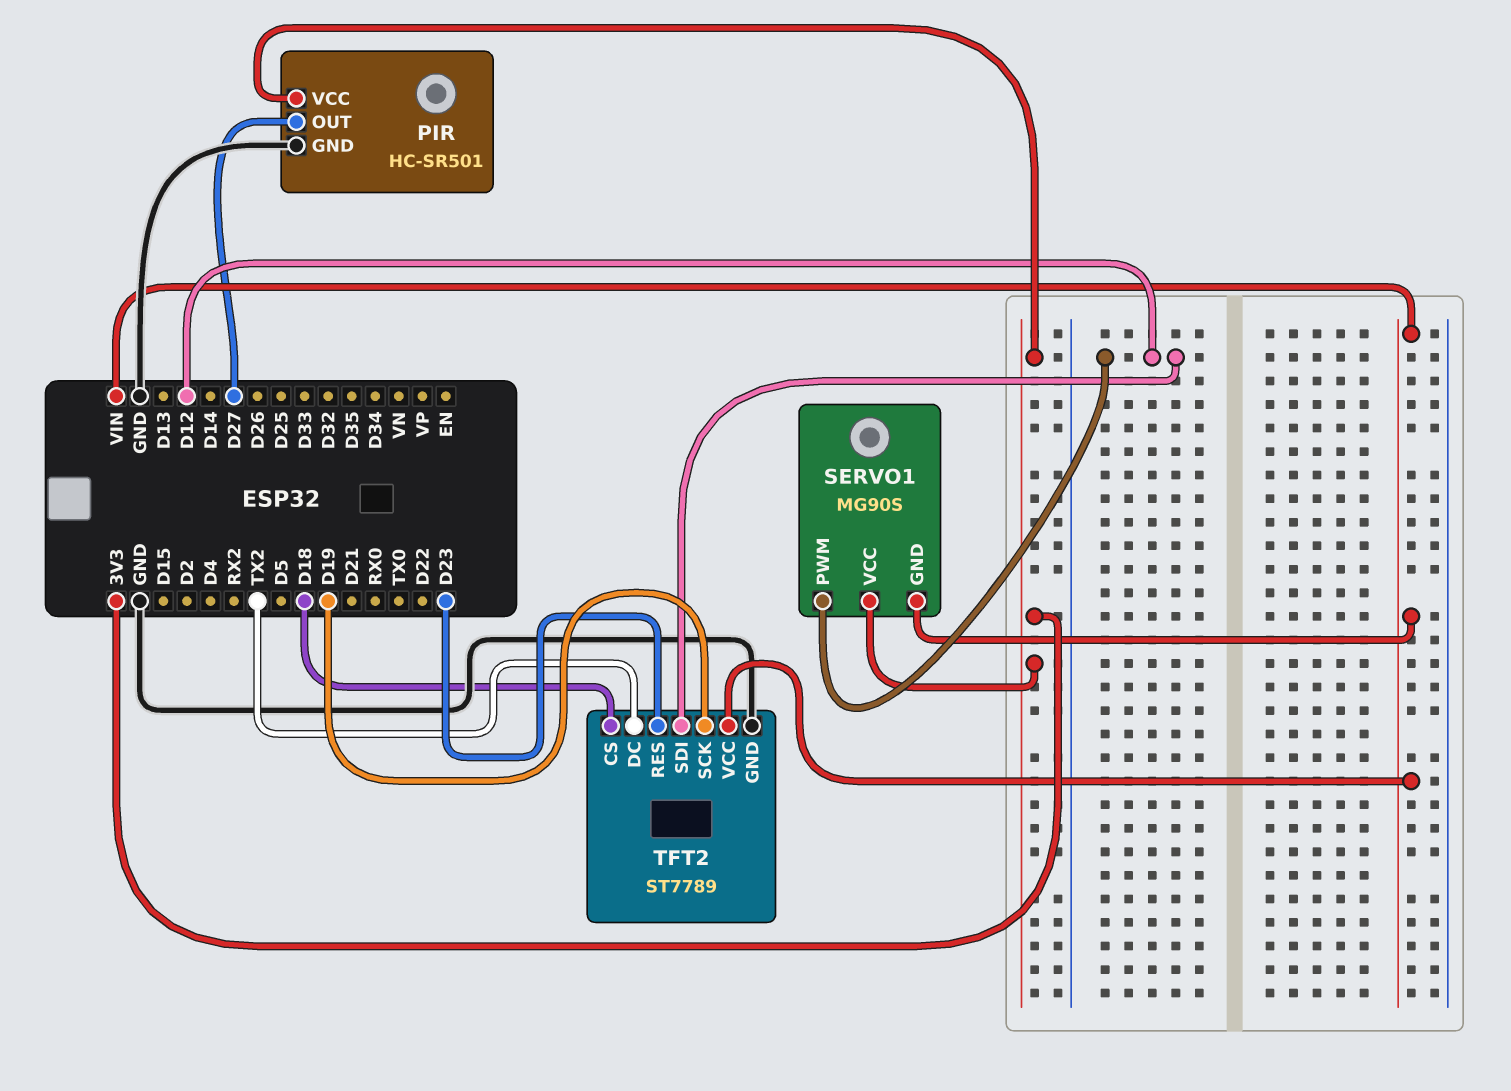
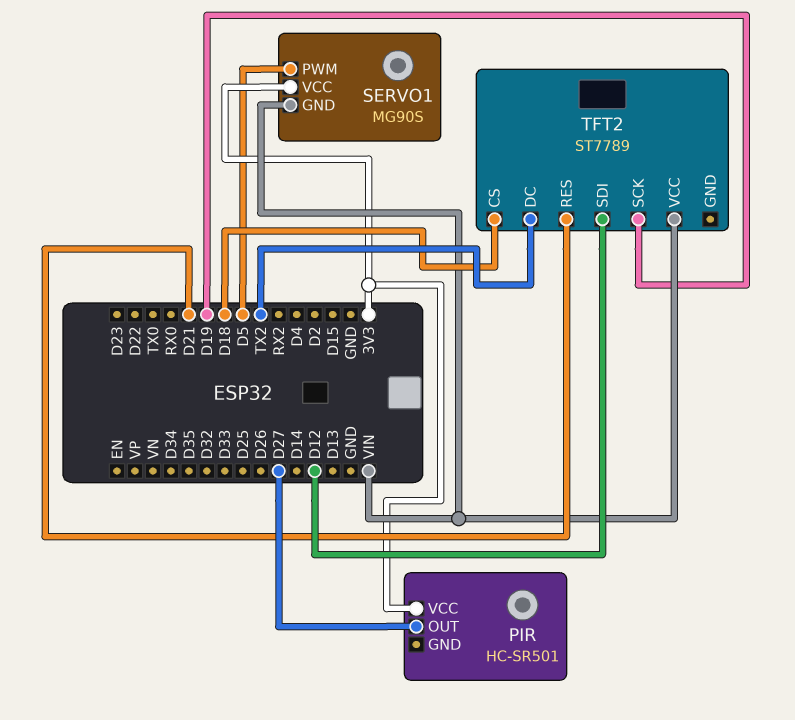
PIR pin GND: GND -> none
SERVO1 pin PWM: D12 -> D5
TFT2 pin GND: GND -> none
TFT2 pin RES: D23 -> D21

